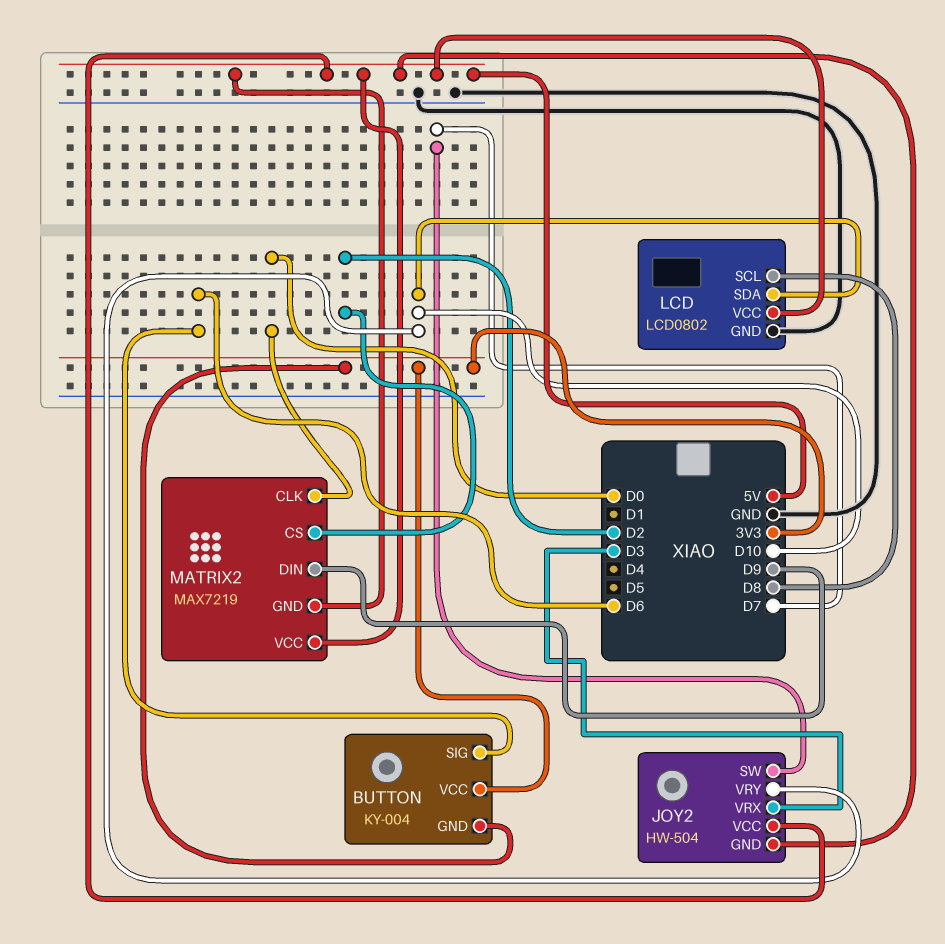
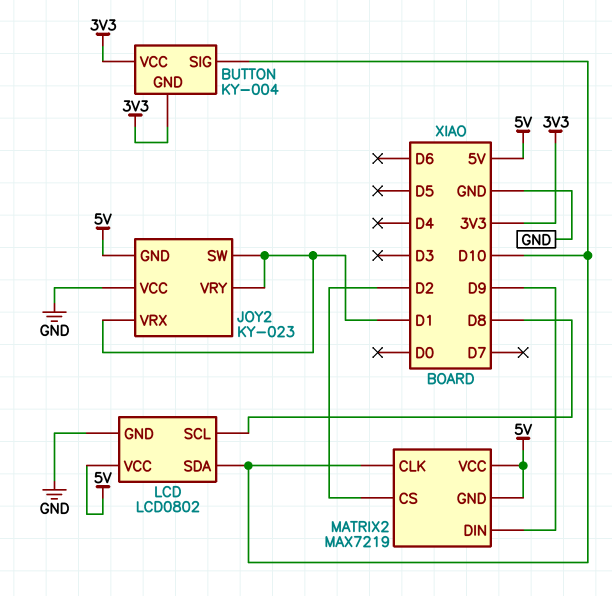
BUTTON pin SIG: D6 -> D10
JOY2: HW-504 -> KY-023
JOY2 pin SW: D7 -> D1
JOY2 pin VCC: 5V -> GND
JOY2 pin VRX: D3 -> D1
JOY2 pin VRY: D10 -> D1
MATRIX2 pin CLK: D0 -> D10

